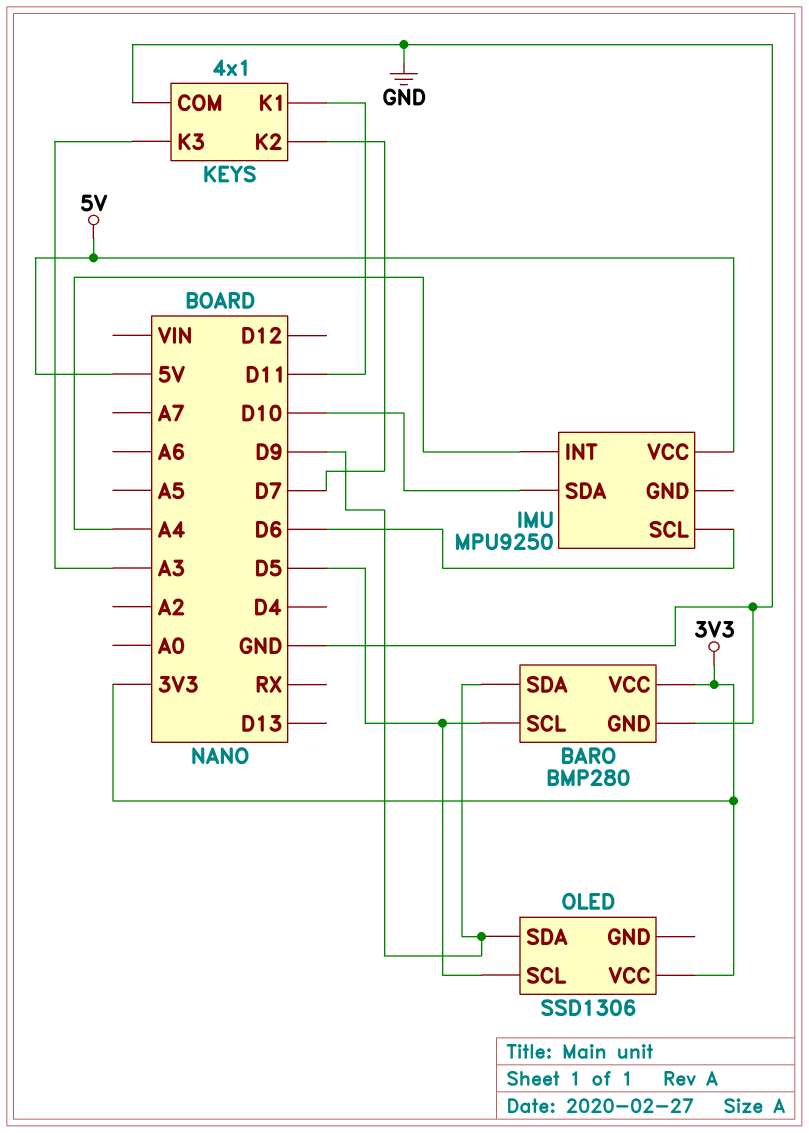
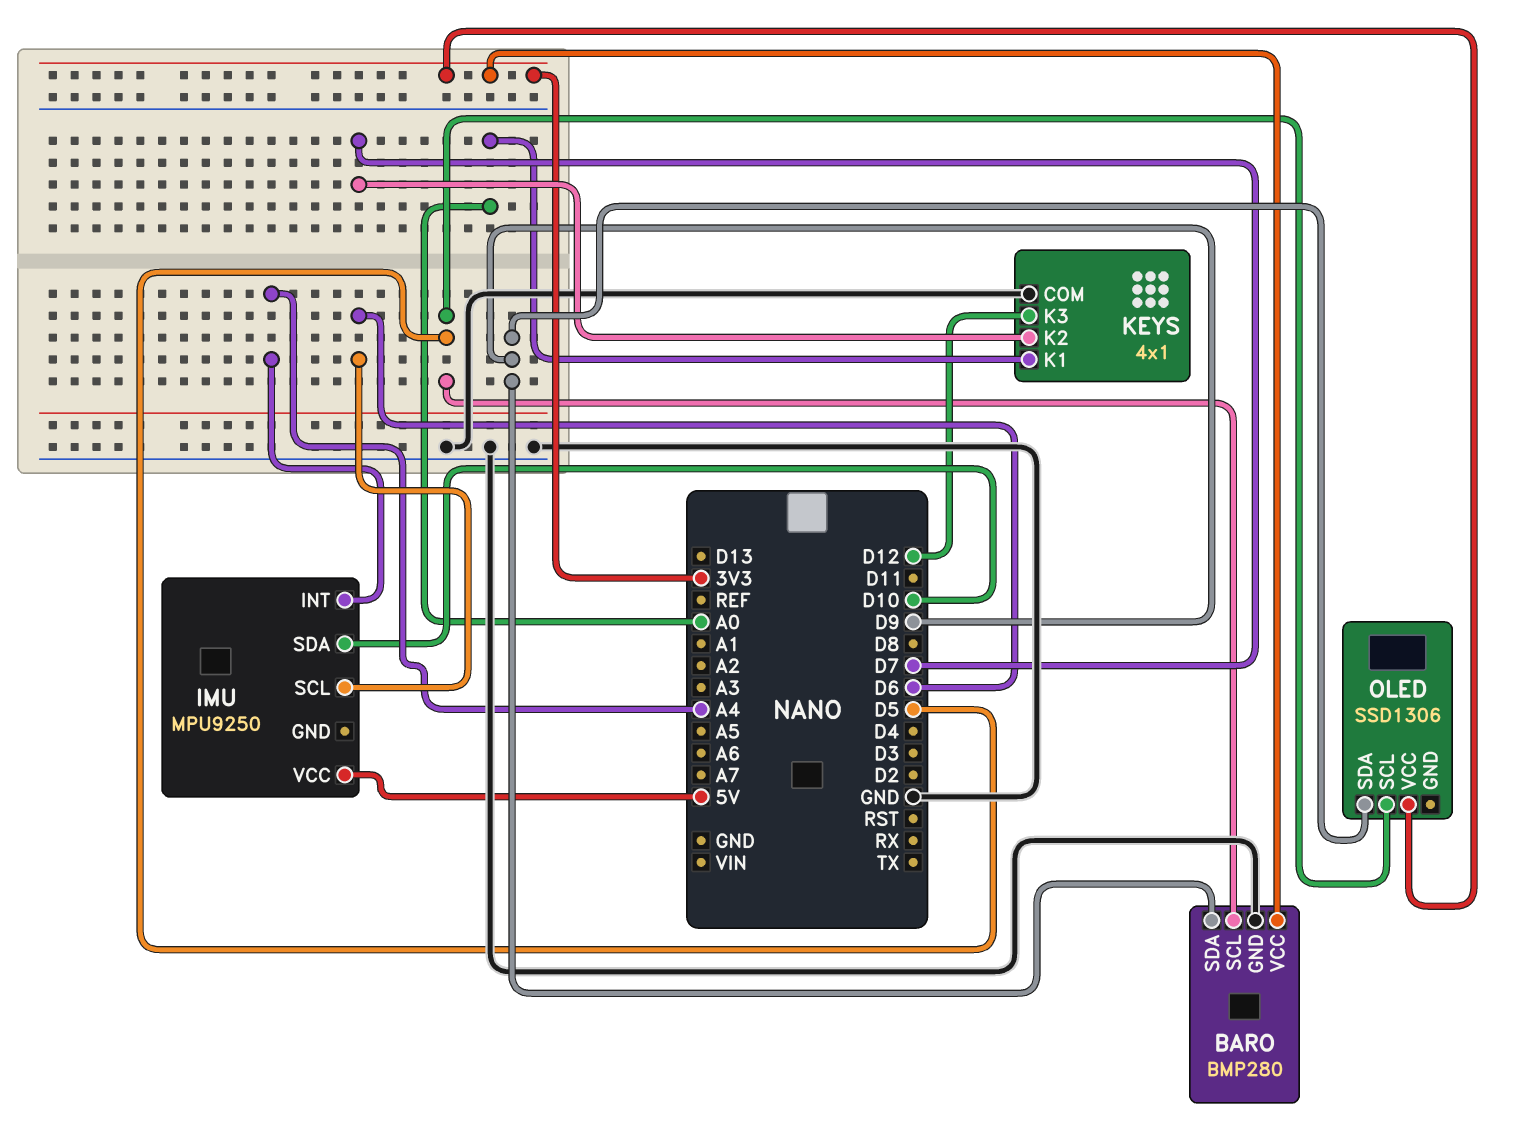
KEYS pin K1: D11 -> A0
KEYS pin K3: A3 -> D12

